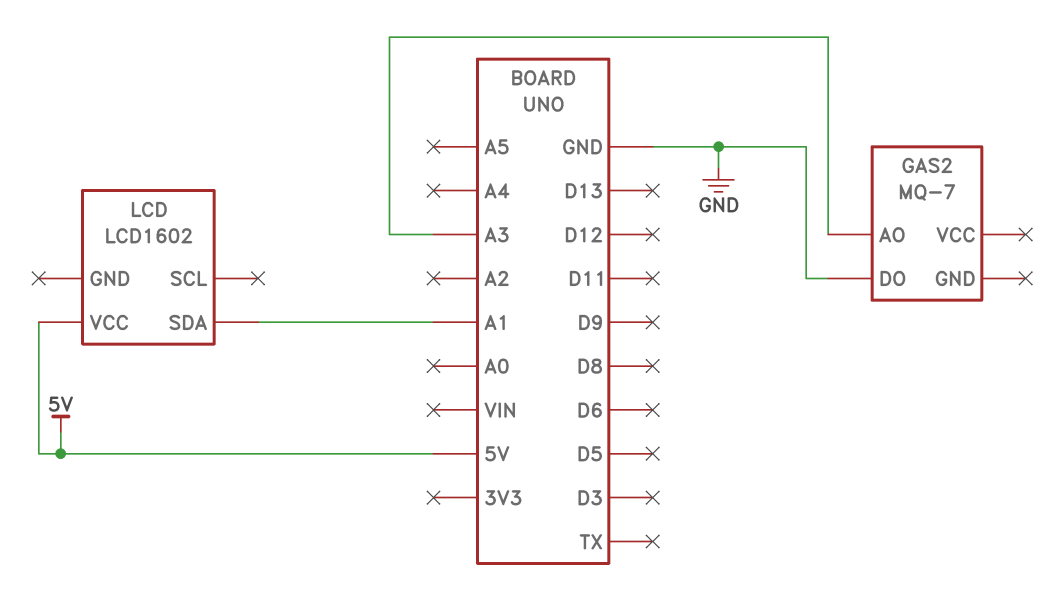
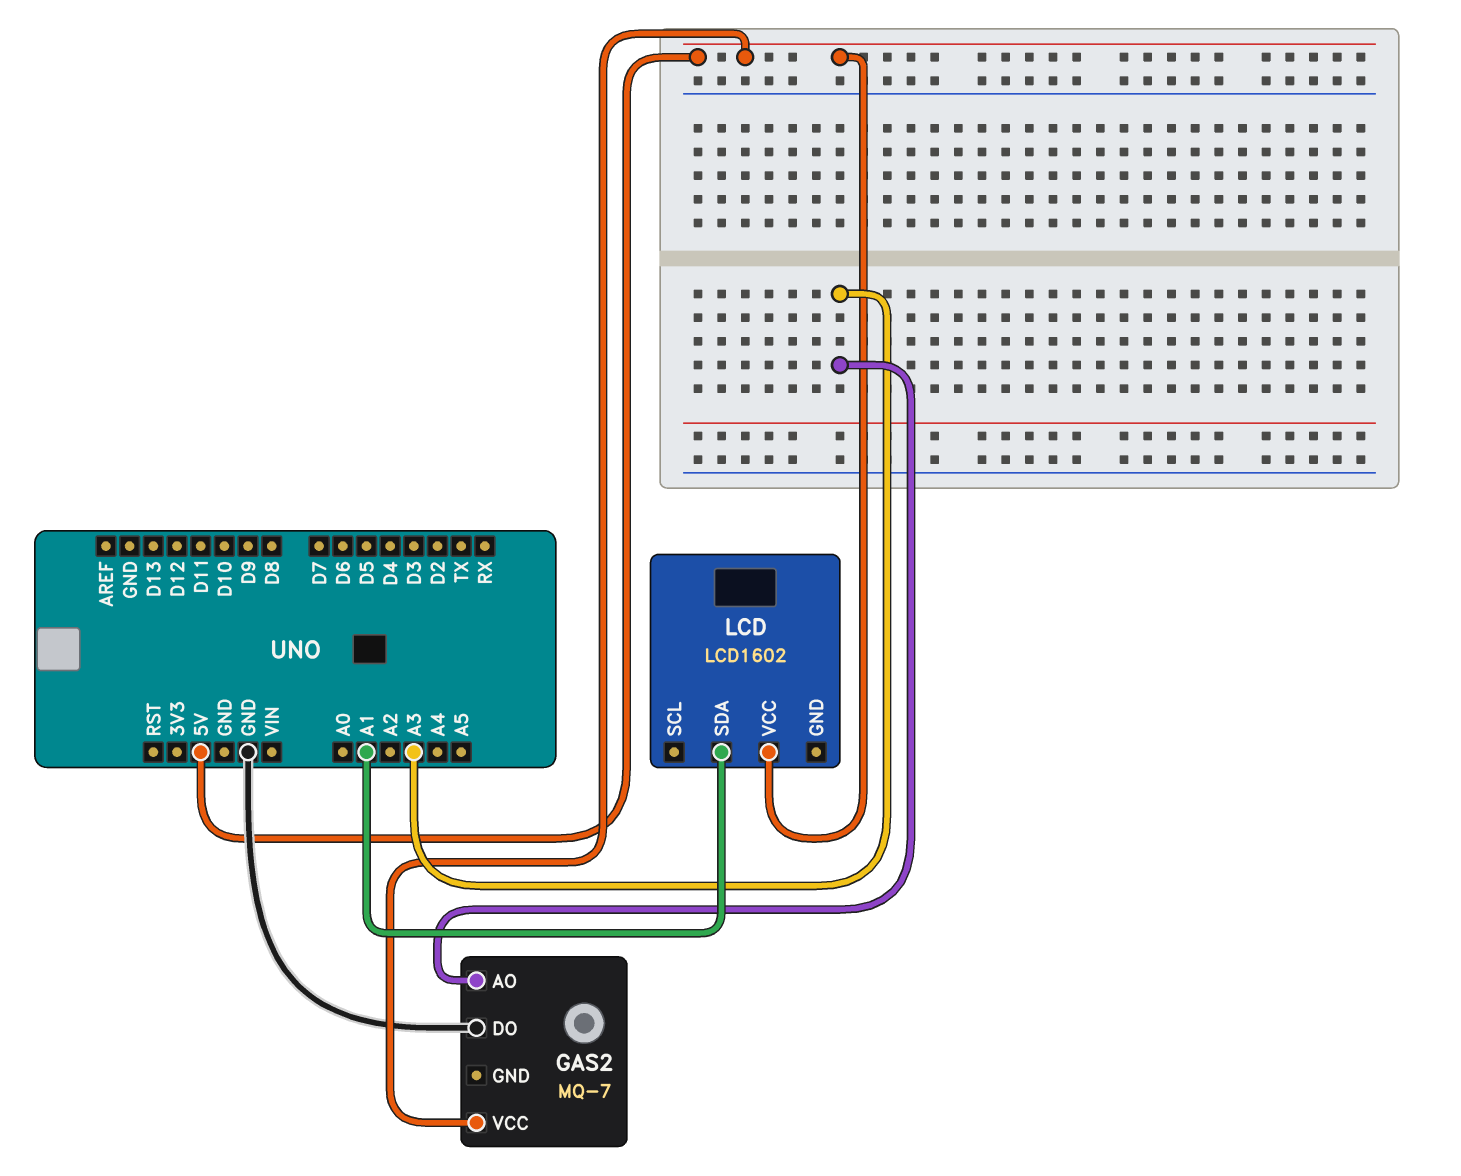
GAS2 pin VCC: none -> 5V

